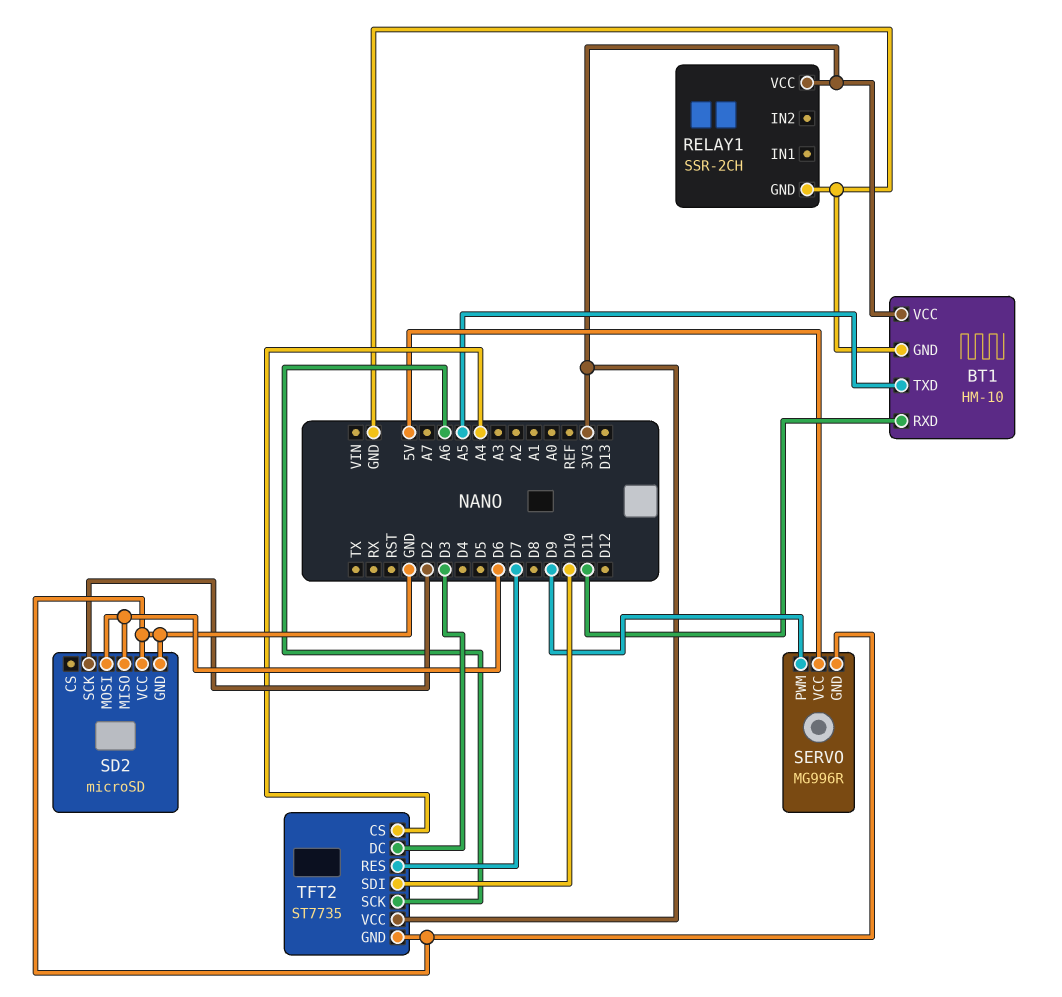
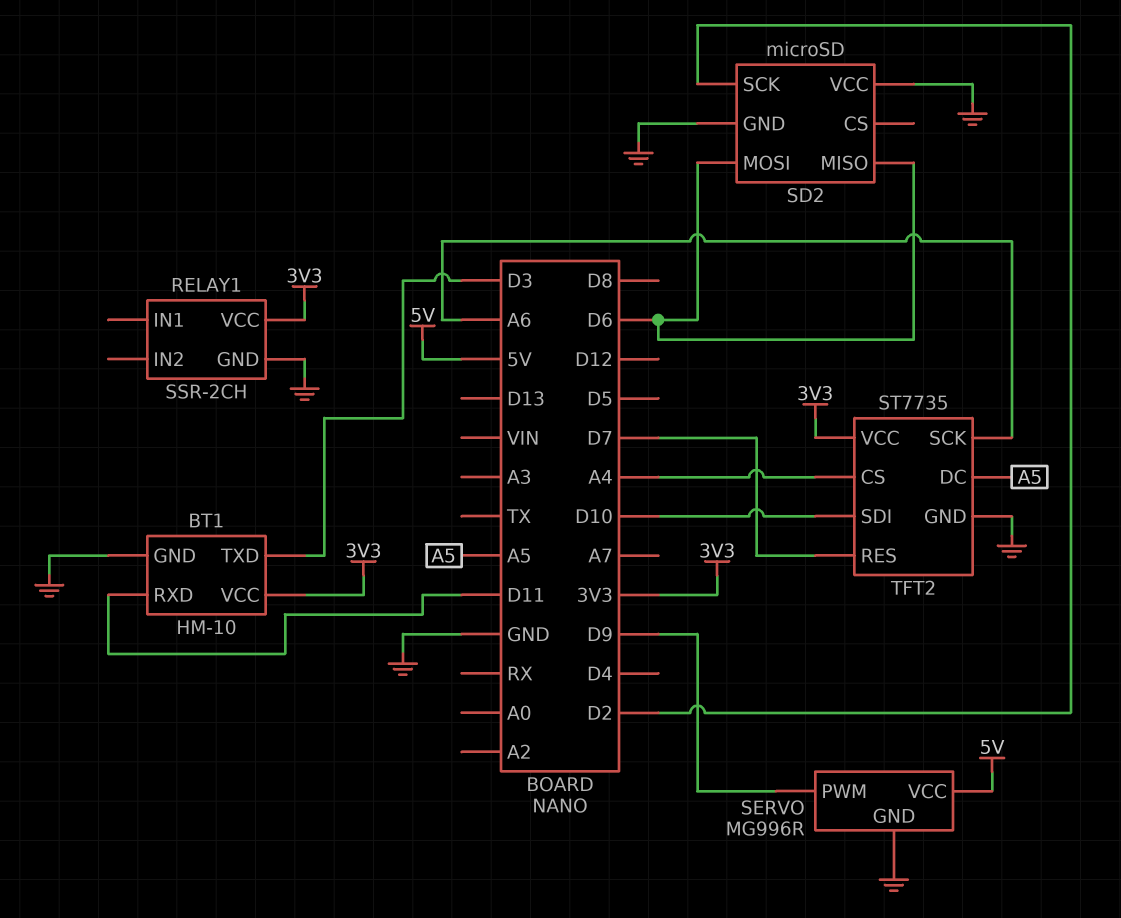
BT1 pin TXD: A5 -> D3
TFT2 pin DC: D3 -> A5

